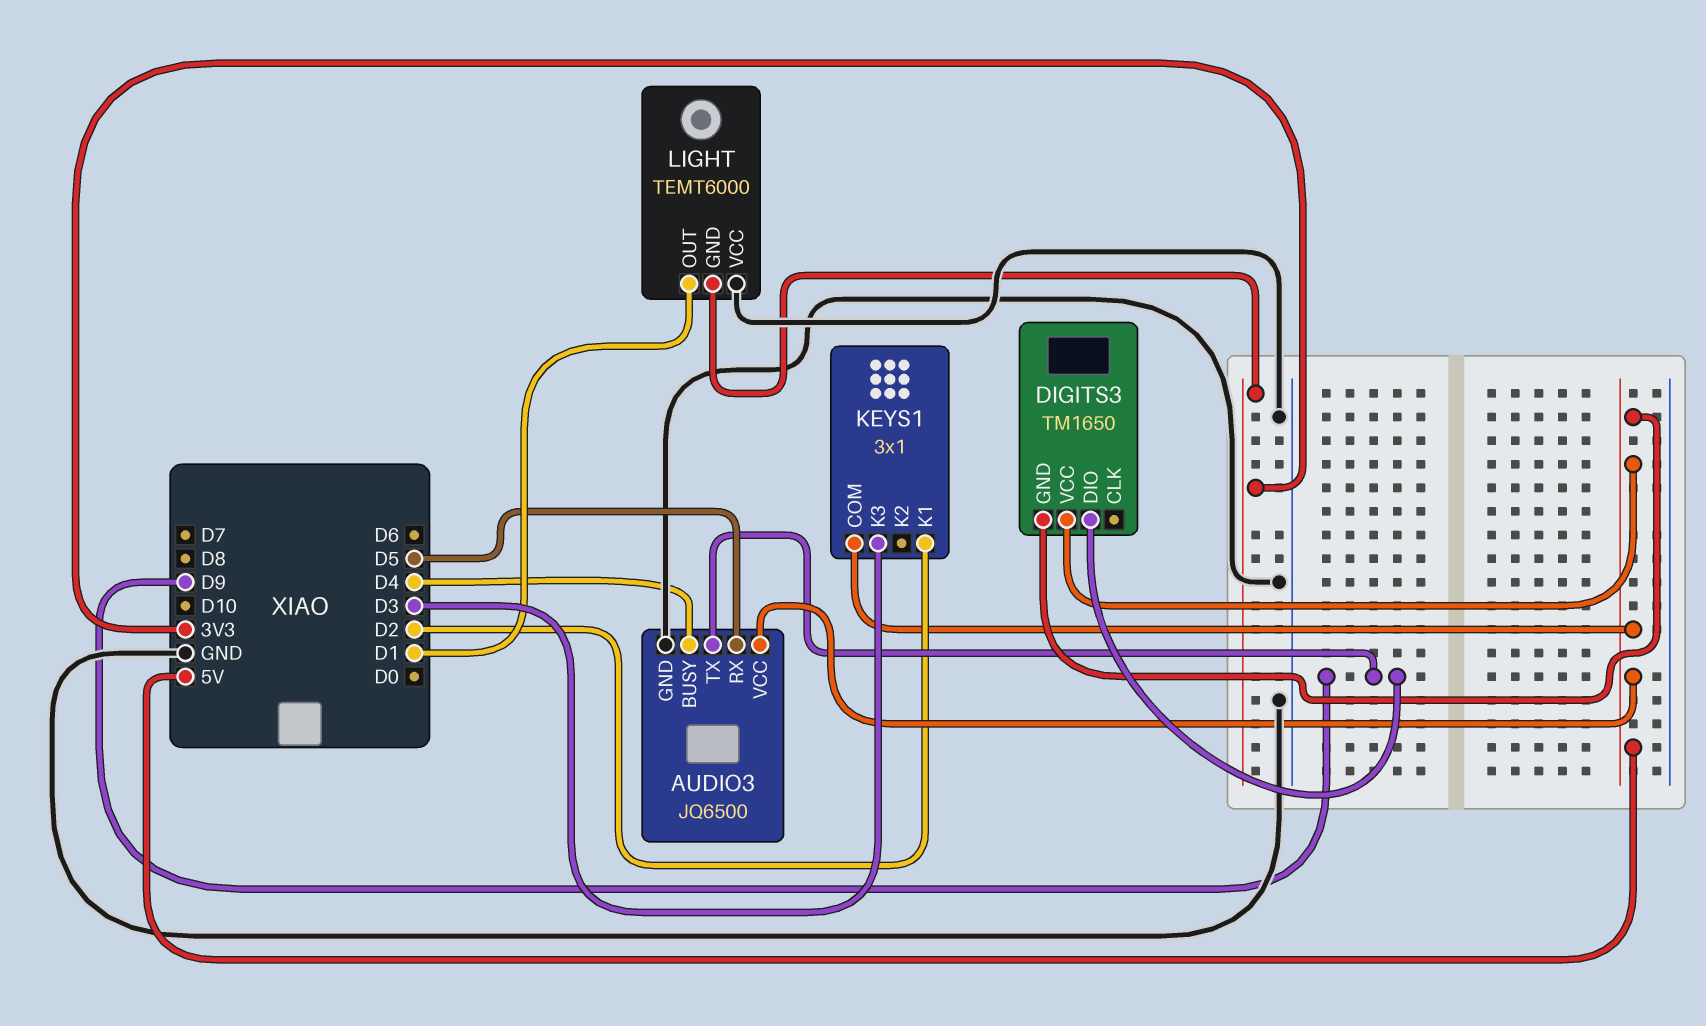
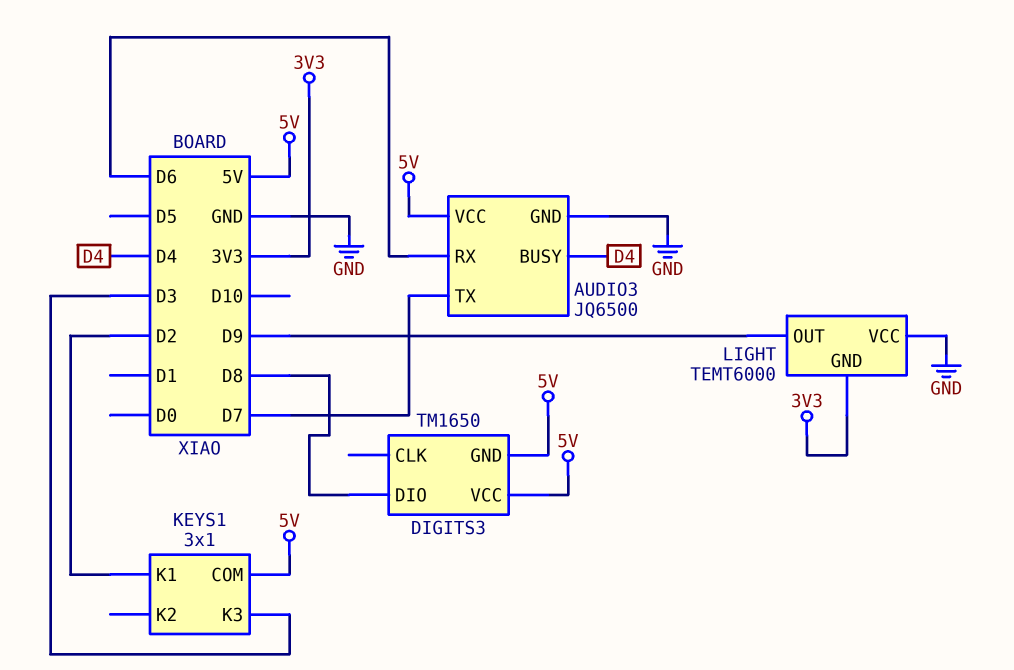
AUDIO3 pin RX: D5 -> D6
AUDIO3 pin TX: D9 -> D7
DIGITS3 pin DIO: D9 -> D8
LIGHT pin OUT: D1 -> D9

